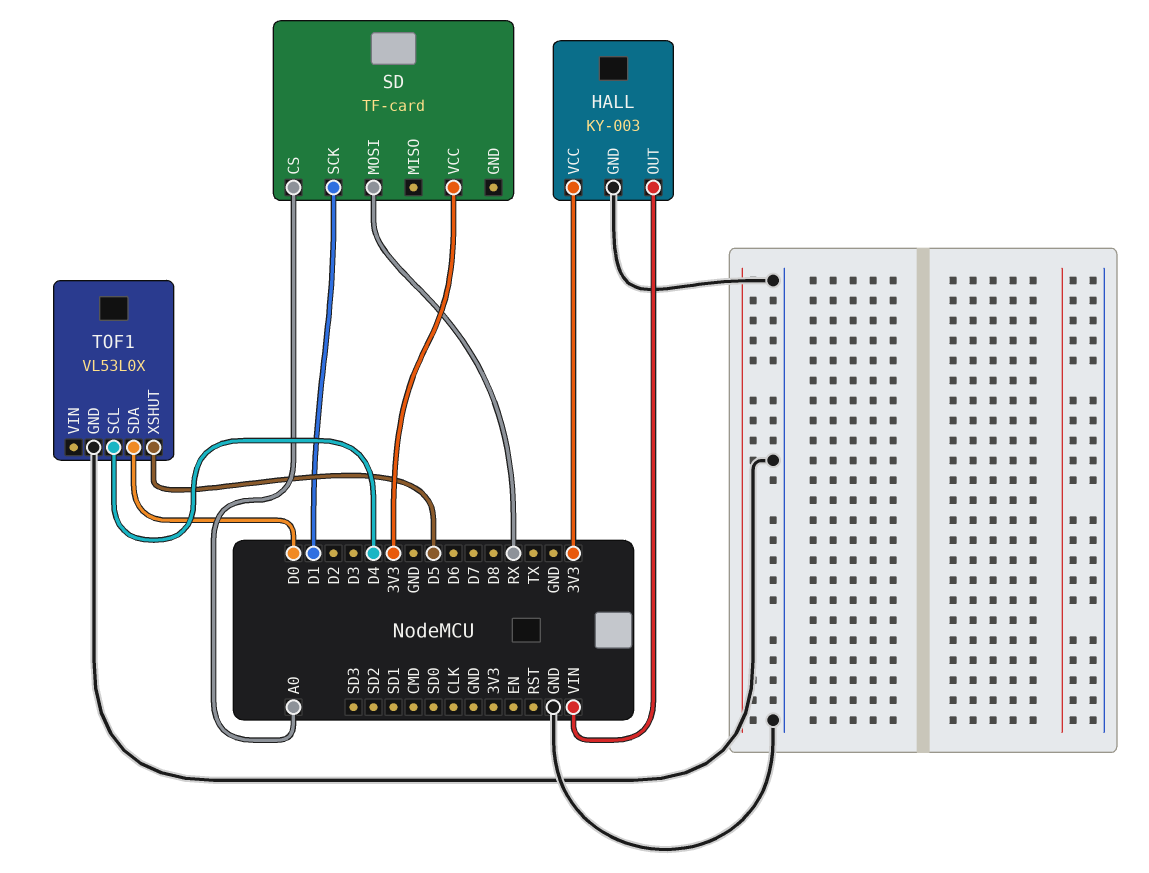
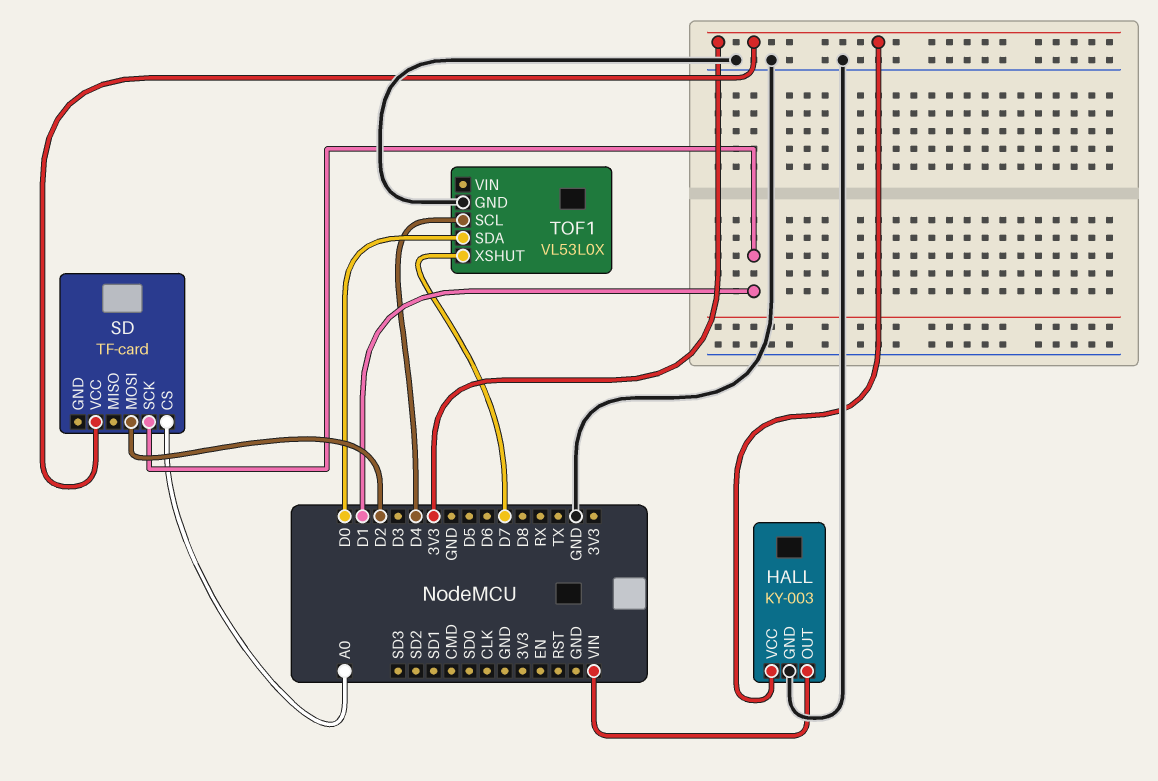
SD pin MOSI: RX -> D2
TOF1 pin XSHUT: D5 -> D7

